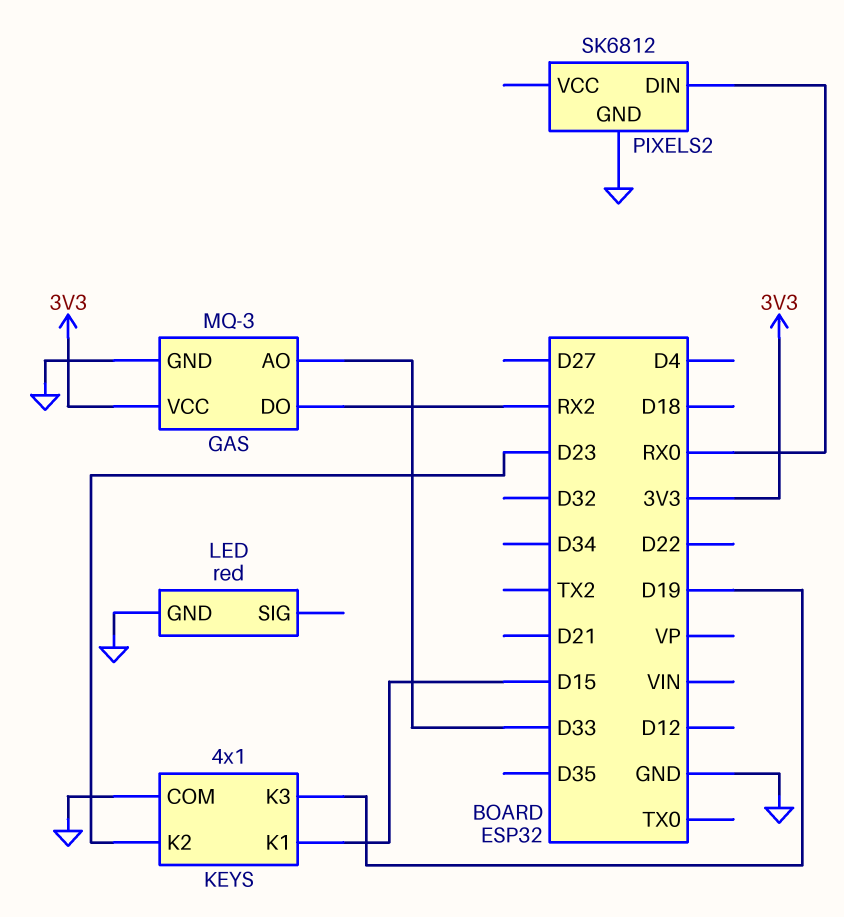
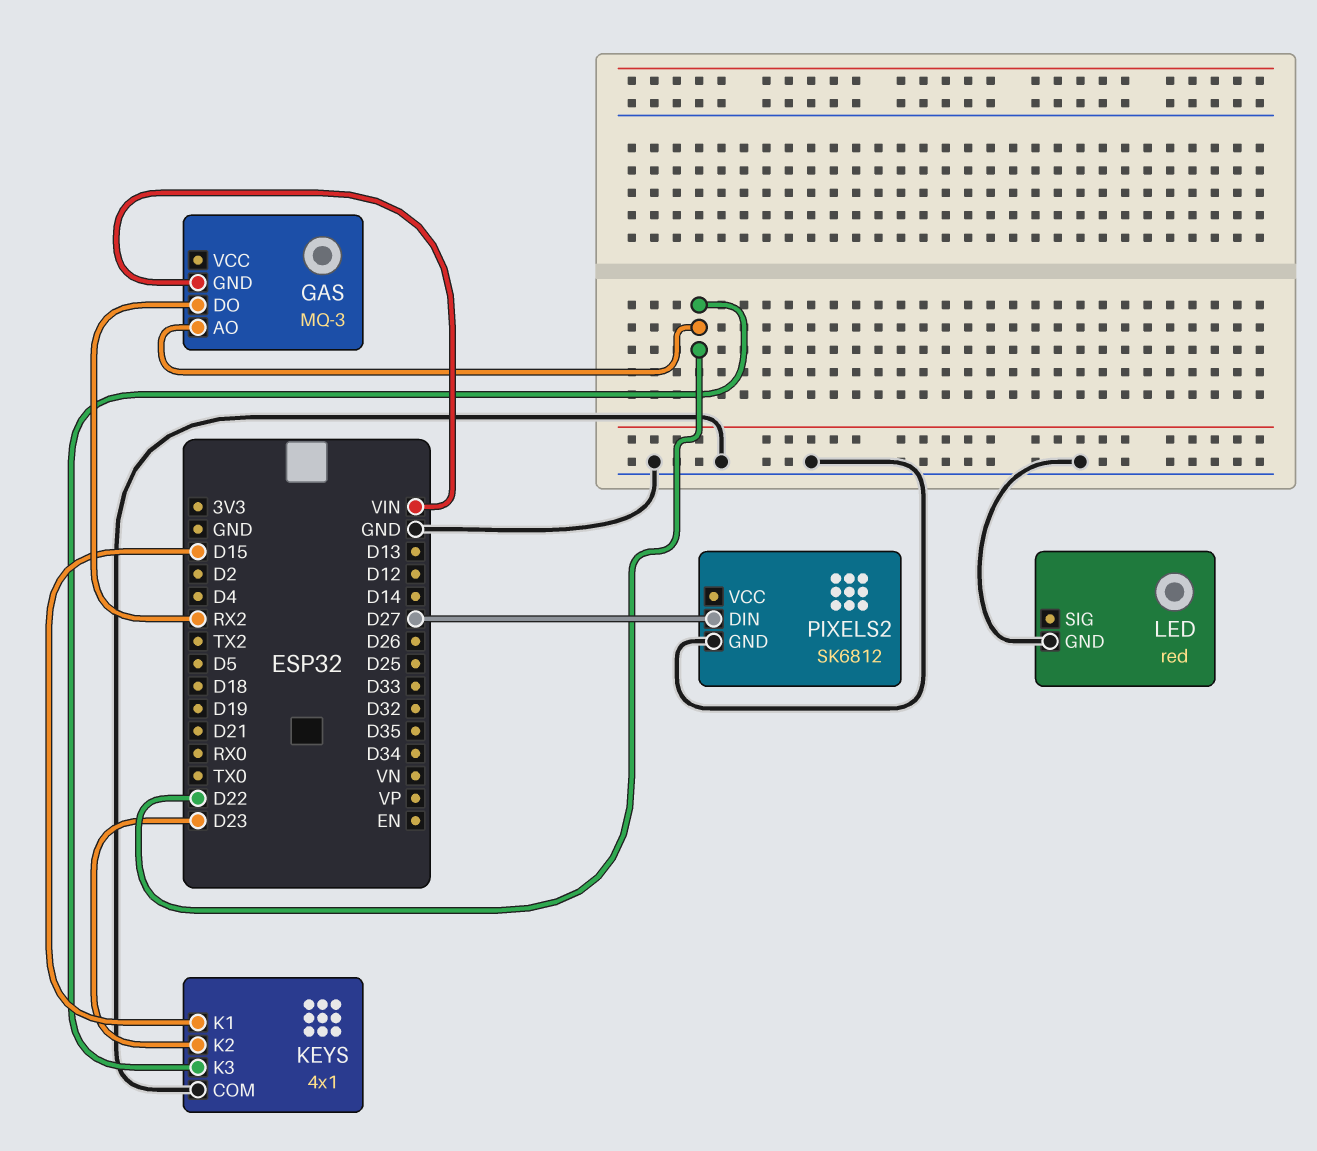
GAS pin AO: D33 -> D22
GAS pin GND: GND -> VIN
GAS pin VCC: 3V3 -> none
KEYS pin K3: D19 -> D22
PIXELS2 pin DIN: RX0 -> D27

